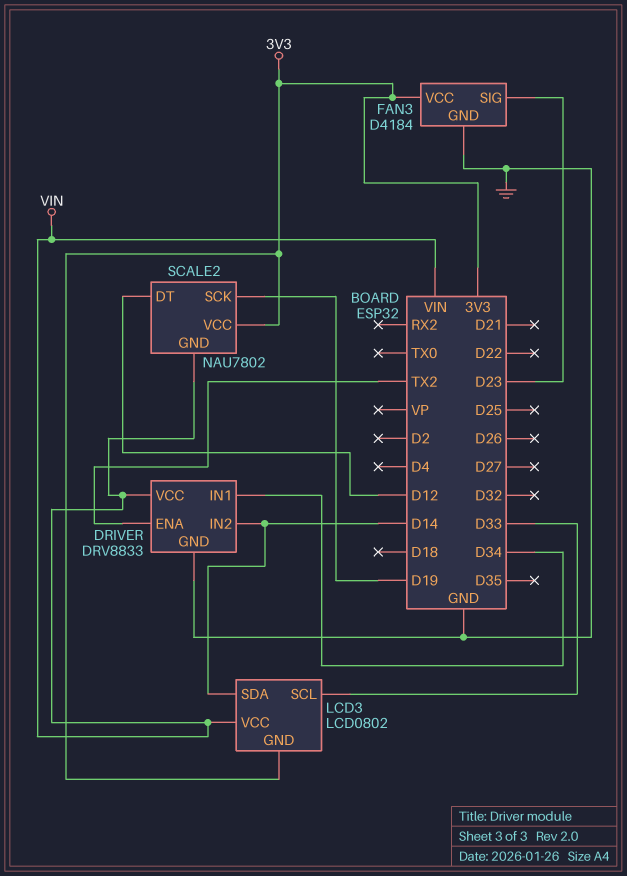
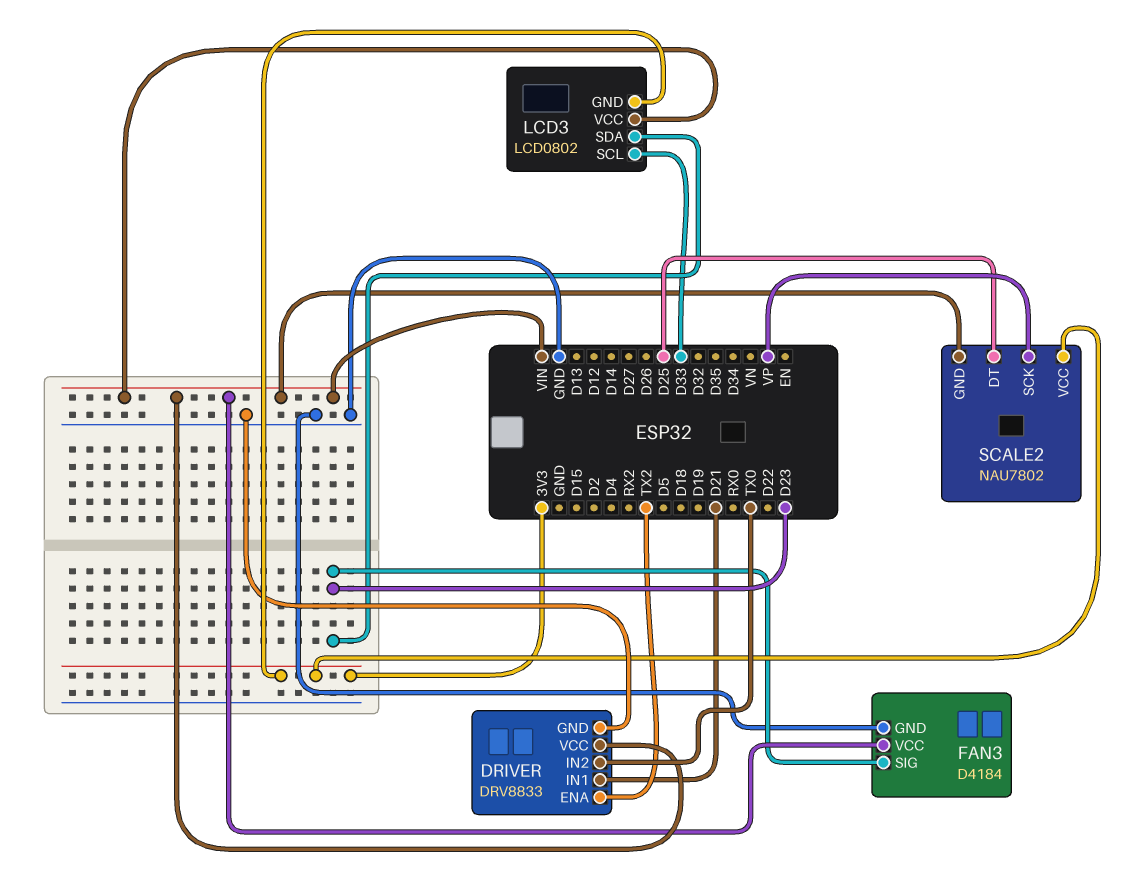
DRIVER pin IN1: D34 -> D21
DRIVER pin IN2: D14 -> TX0
FAN3 pin VCC: 3V3 -> VIN
LCD3 pin SDA: D14 -> D23
SCALE2 pin DT: D12 -> D25
SCALE2 pin SCK: D19 -> VP

